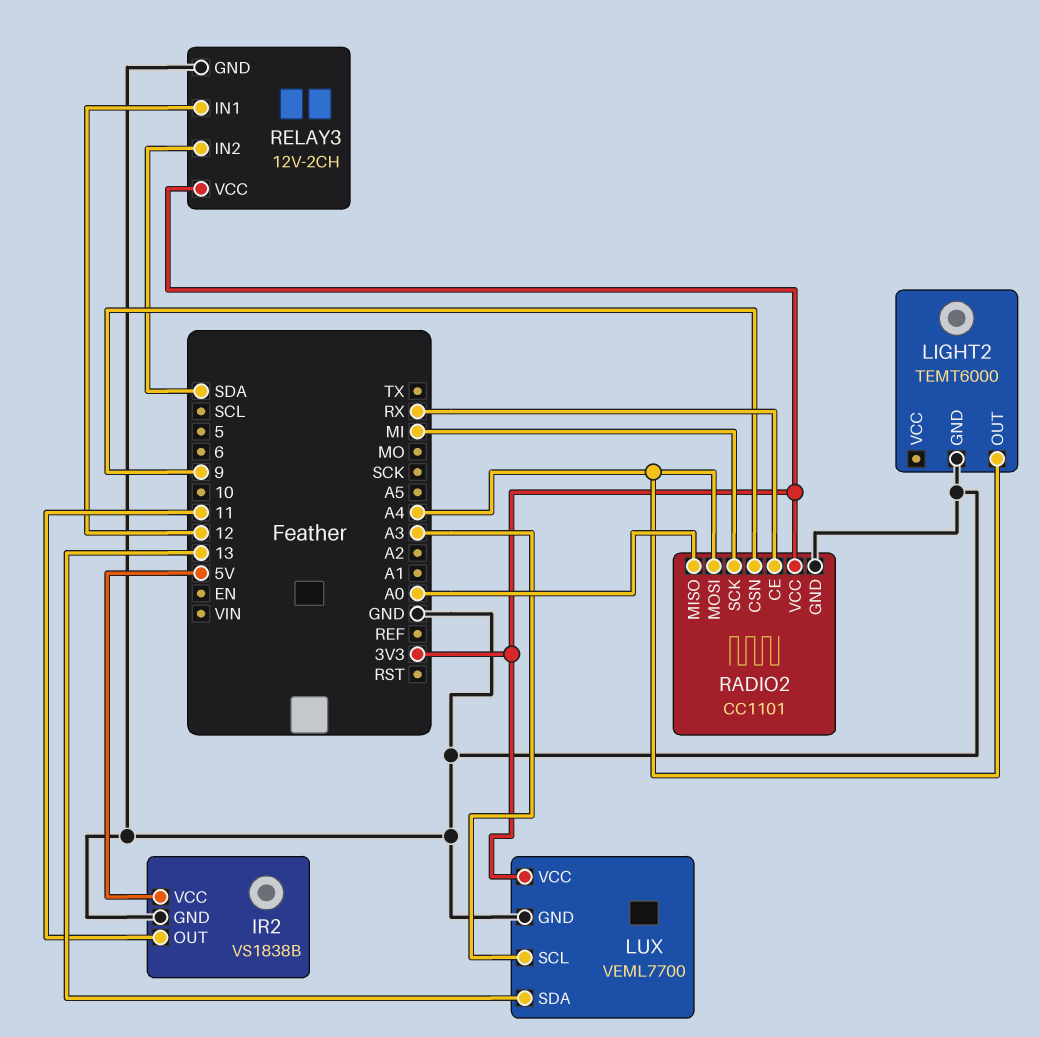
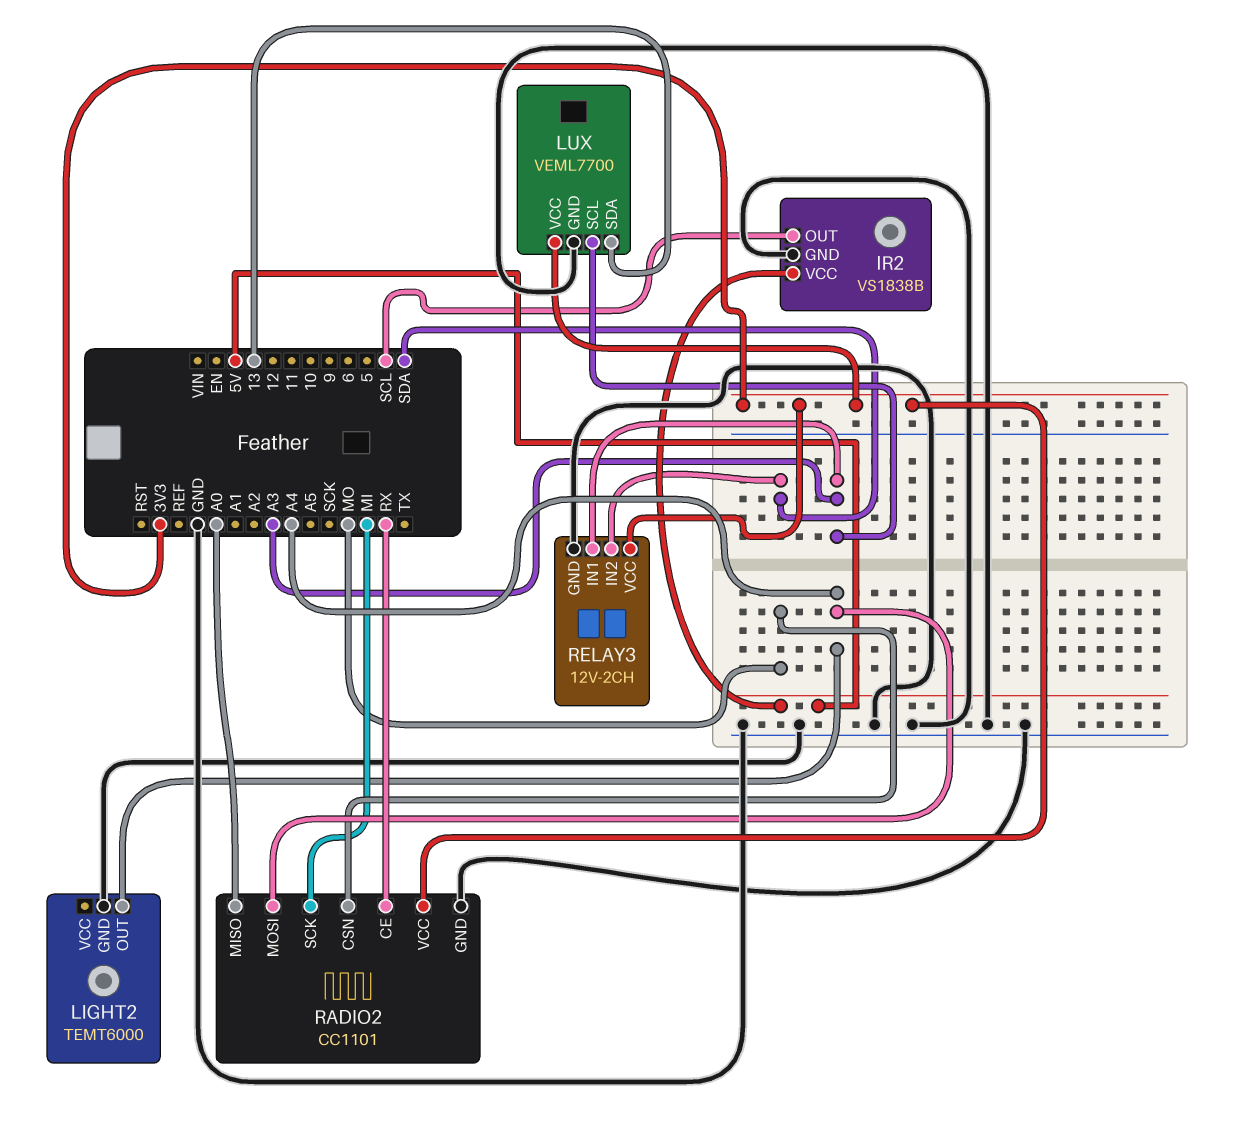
IR2 pin OUT: 11 -> SCL
RADIO2 pin CSN: 9 -> MO
RELAY3 pin IN1: 12 -> A3

